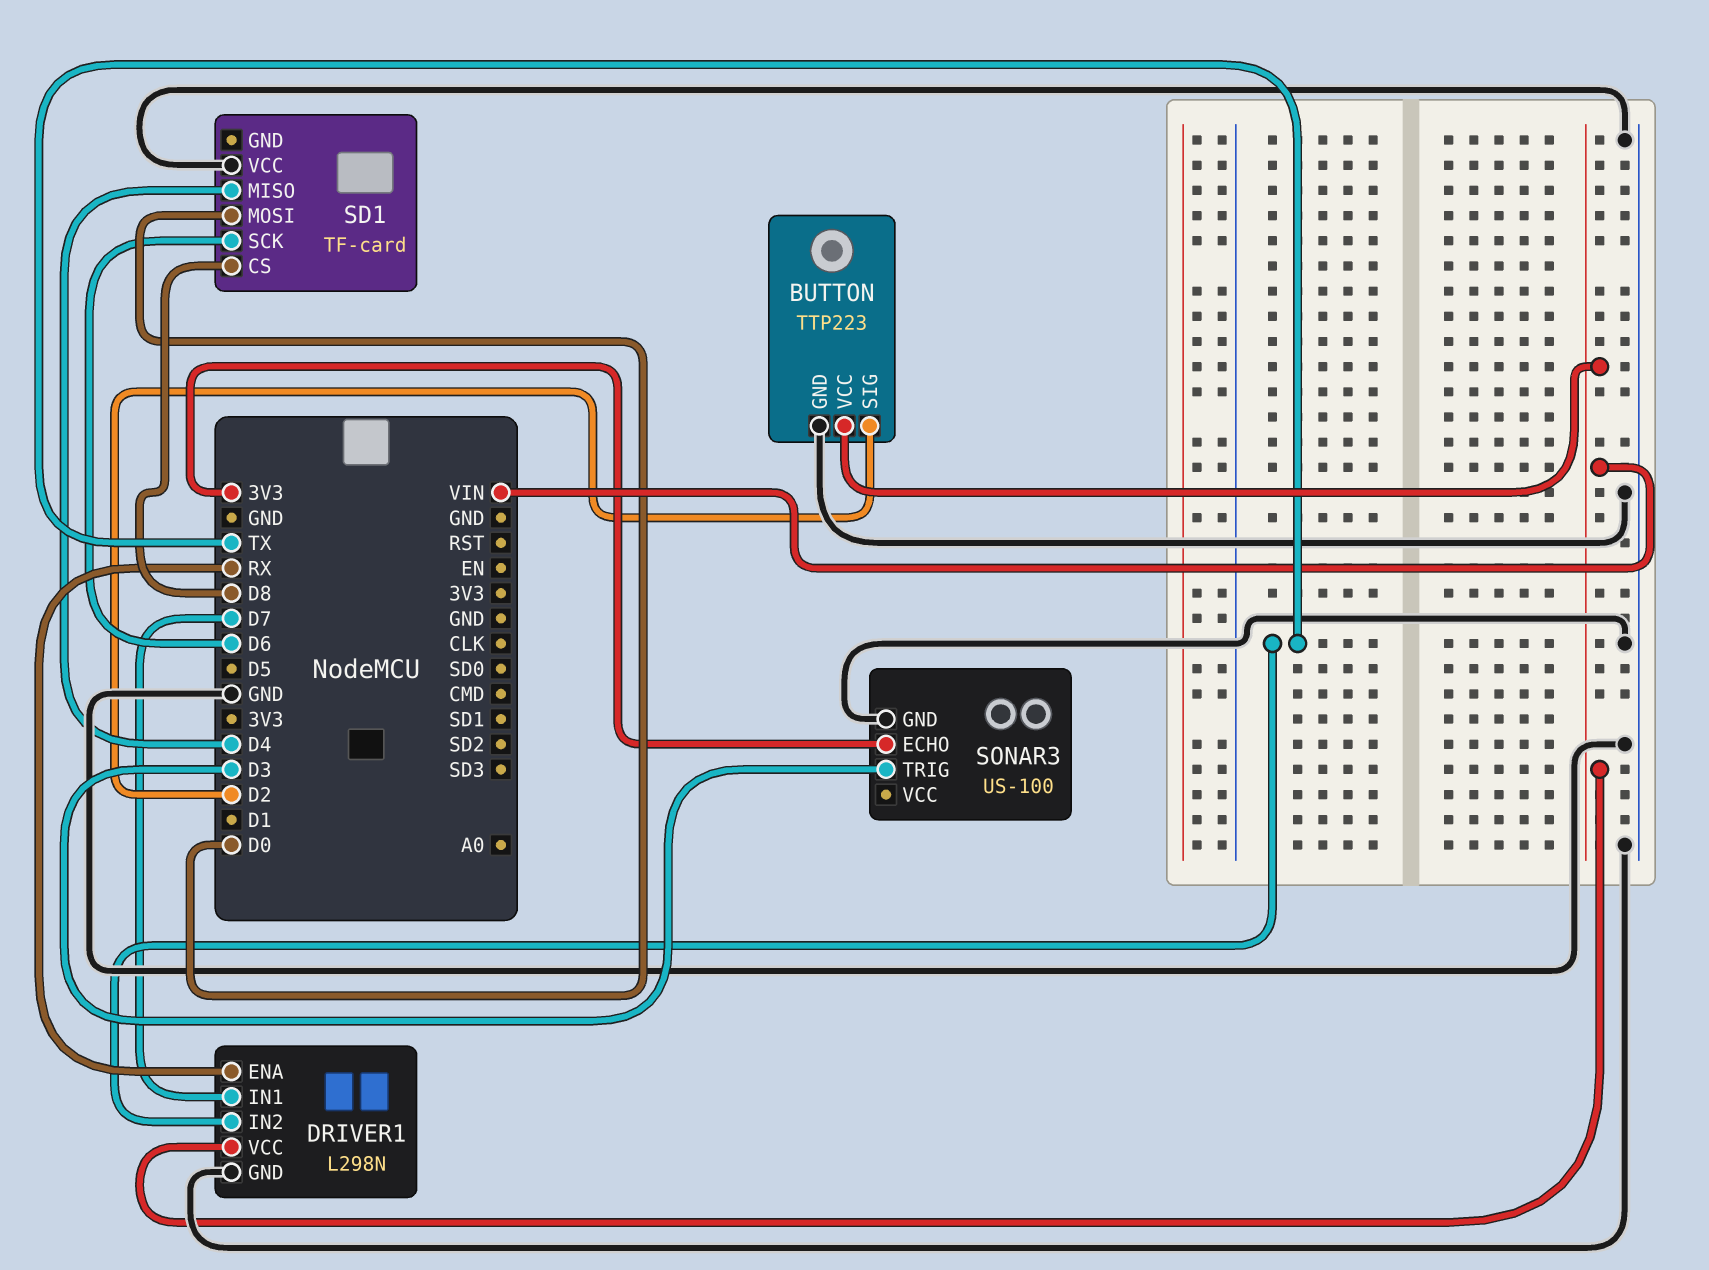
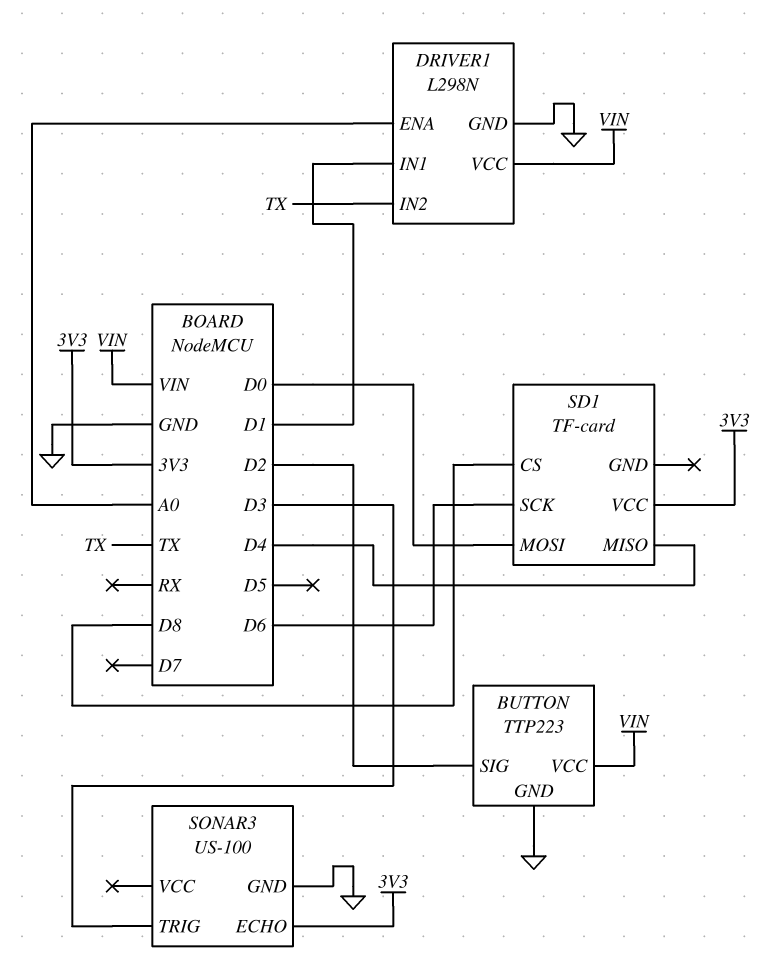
DRIVER1 pin ENA: RX -> A0
DRIVER1 pin IN1: D7 -> D1
SD1 pin VCC: GND -> 3V3

